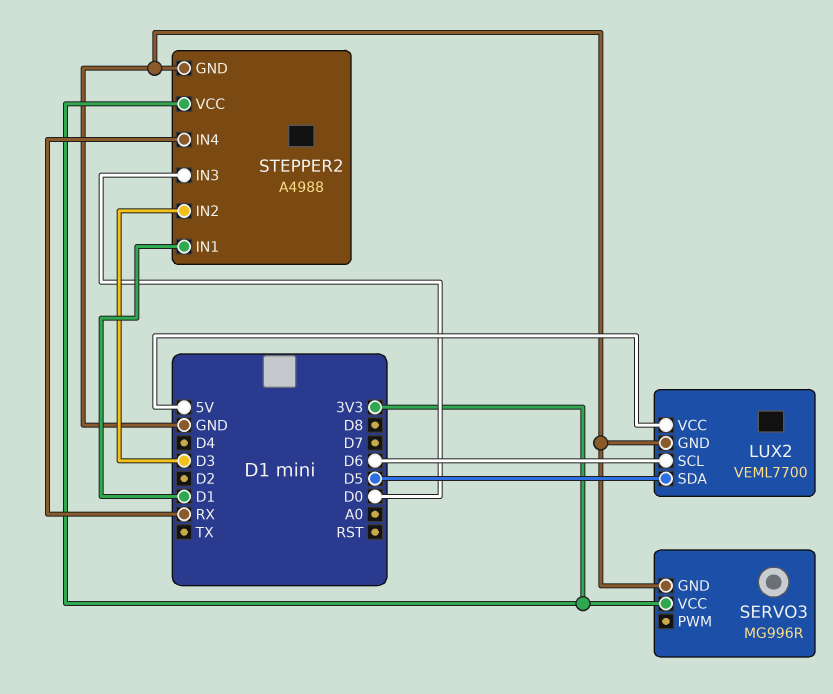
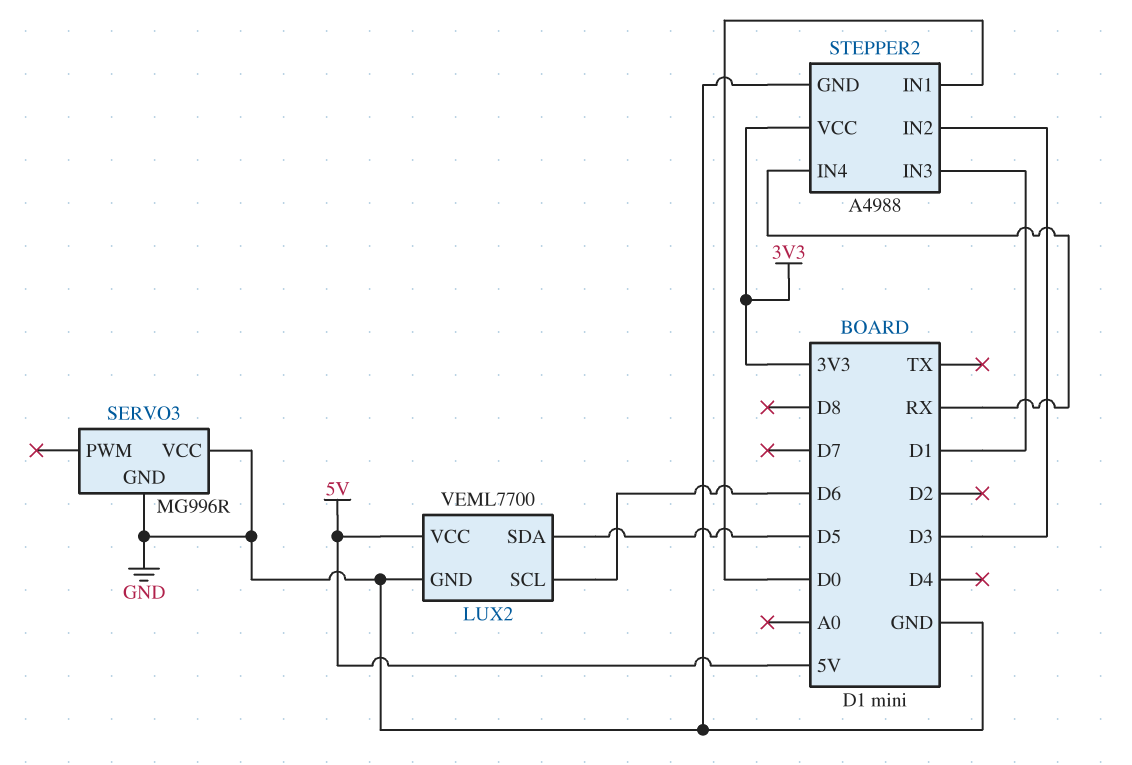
SERVO3 pin VCC: 3V3 -> GND
STEPPER2 pin IN1: D1 -> D0
STEPPER2 pin IN3: D0 -> D1

